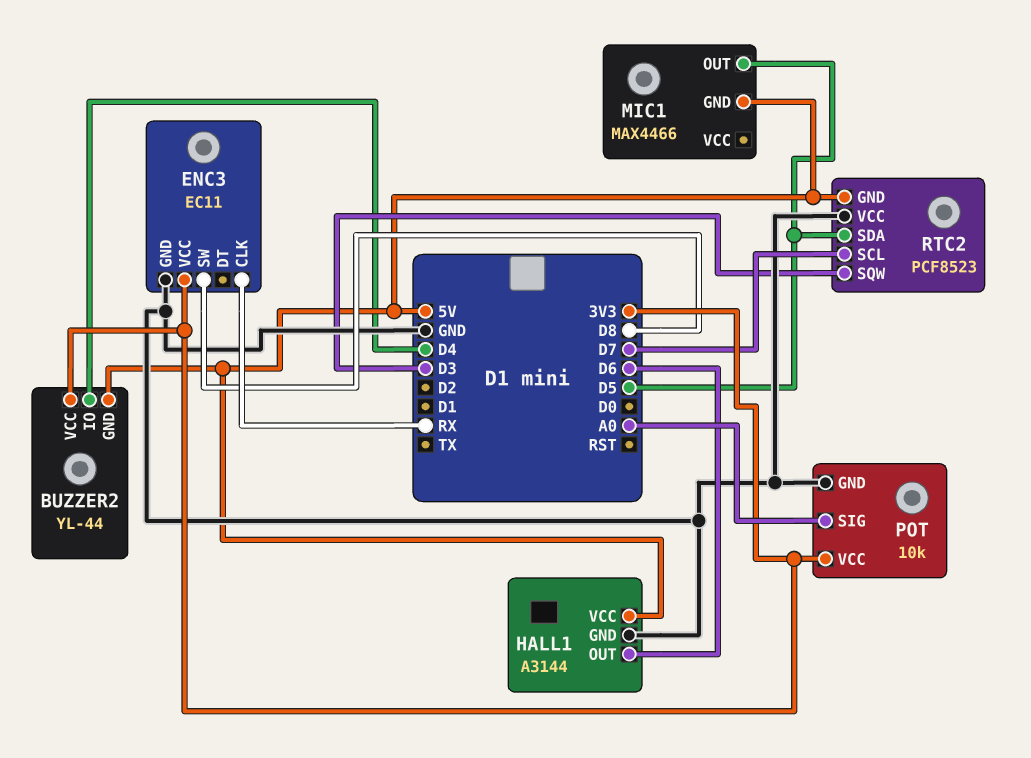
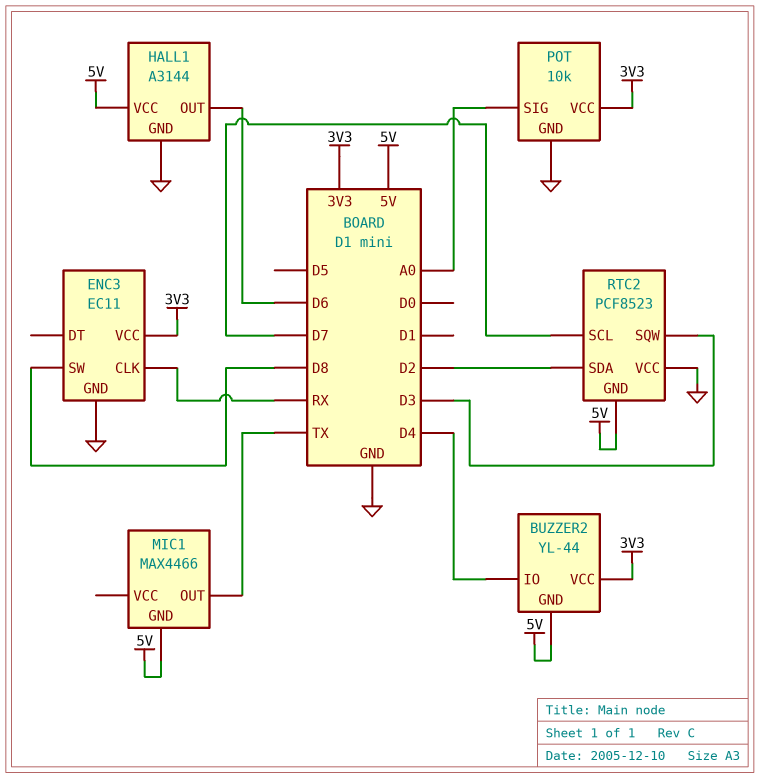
MIC1 pin OUT: D5 -> TX
RTC2 pin SDA: D5 -> D2

